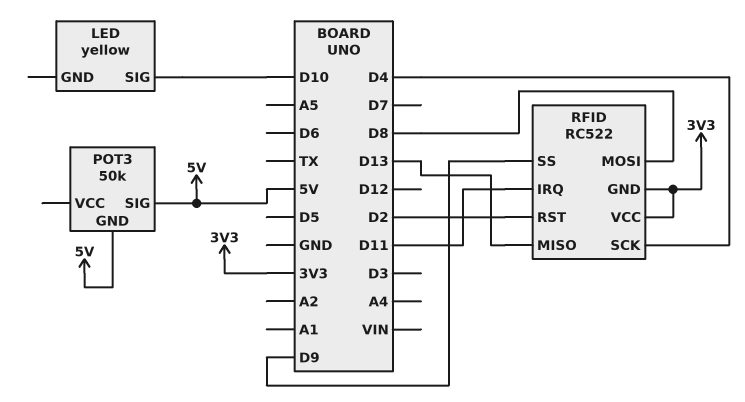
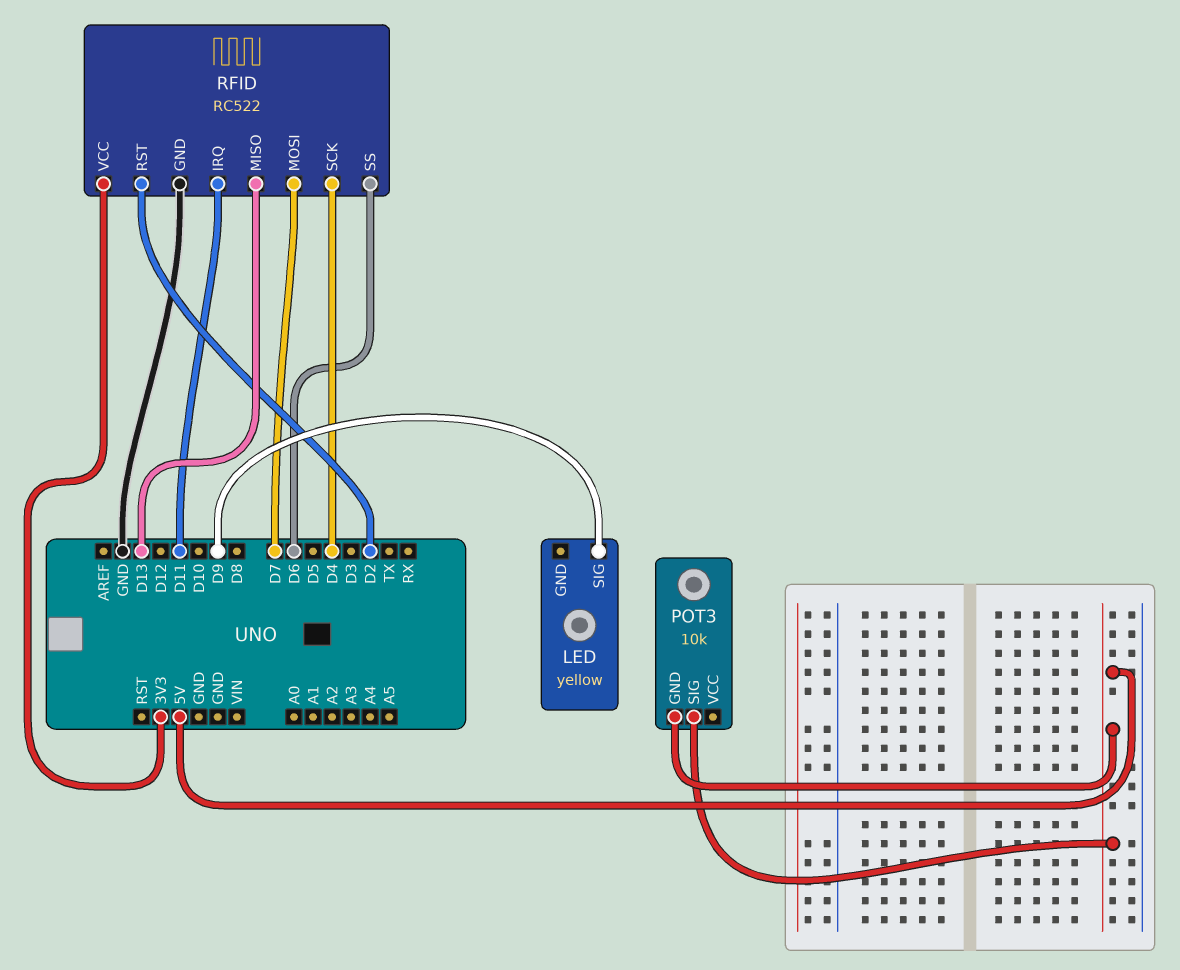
LED pin SIG: D10 -> D9
POT3: 50k -> 10k
RFID pin GND: 3V3 -> GND
RFID pin MOSI: D8 -> D7
RFID pin SS: D9 -> D6

